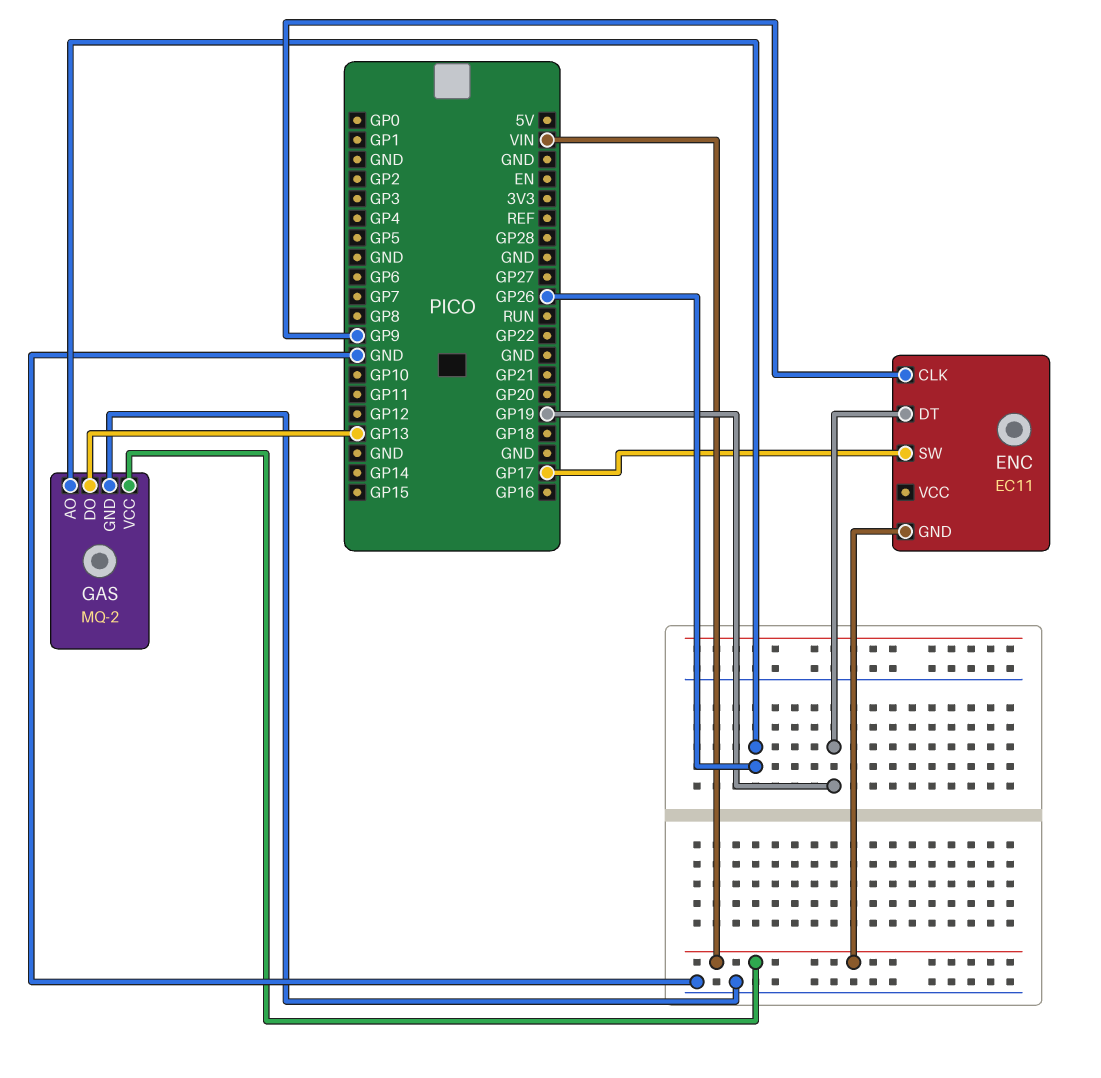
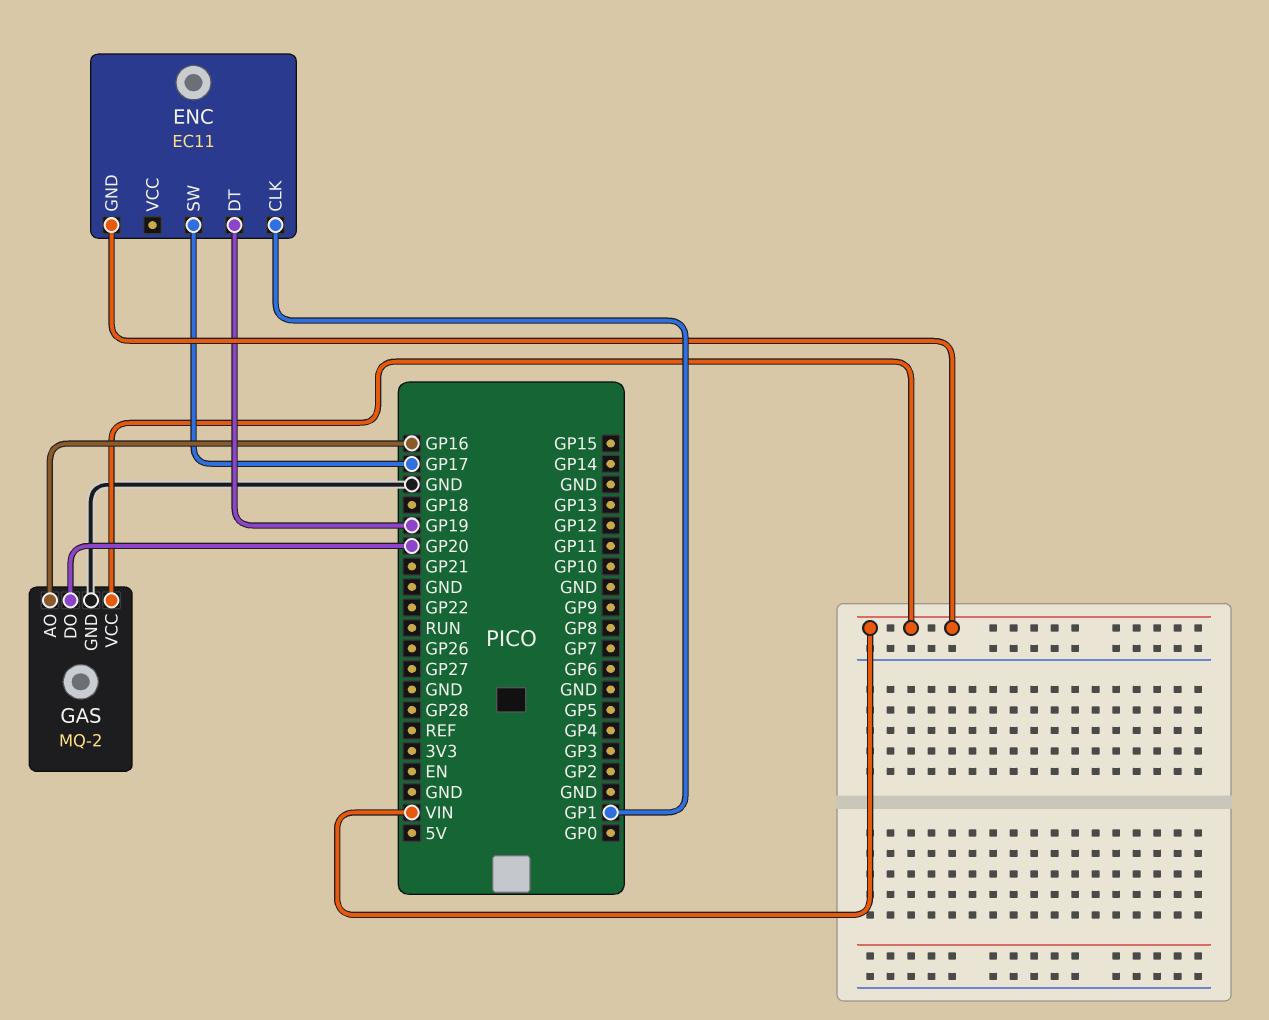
ENC pin CLK: GP9 -> GP1
GAS pin AO: GP26 -> GP16
GAS pin DO: GP13 -> GP20

